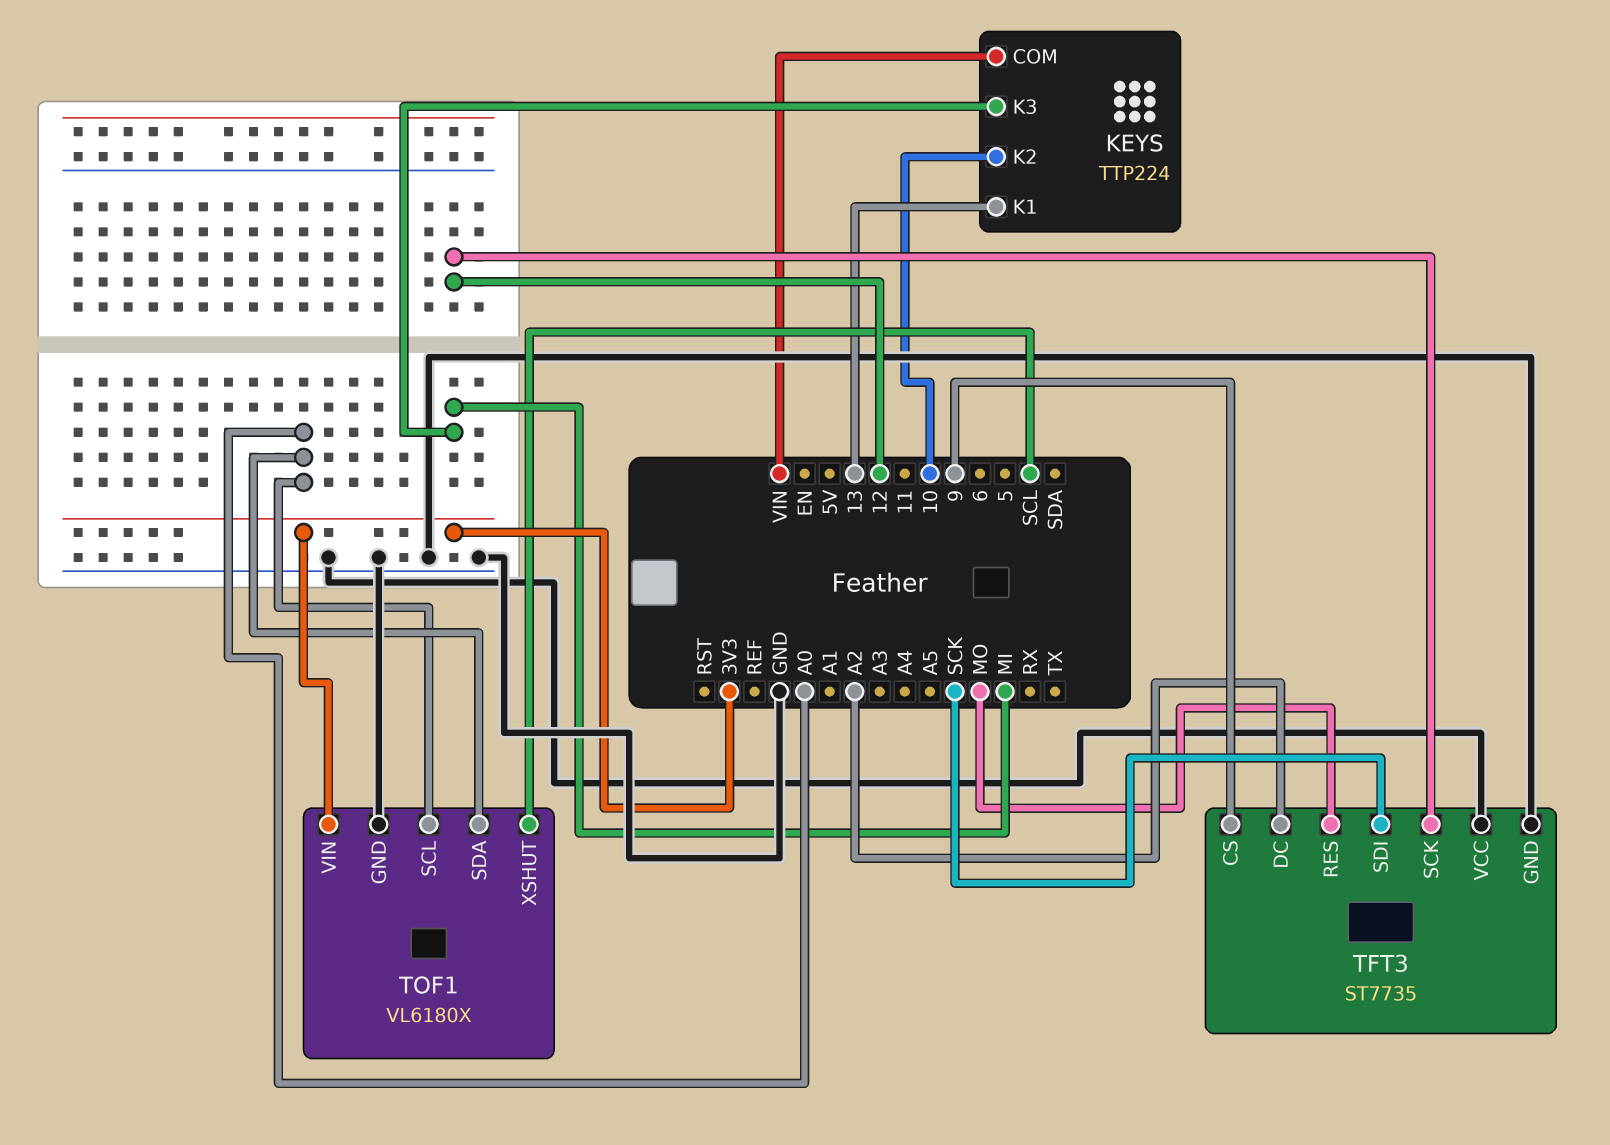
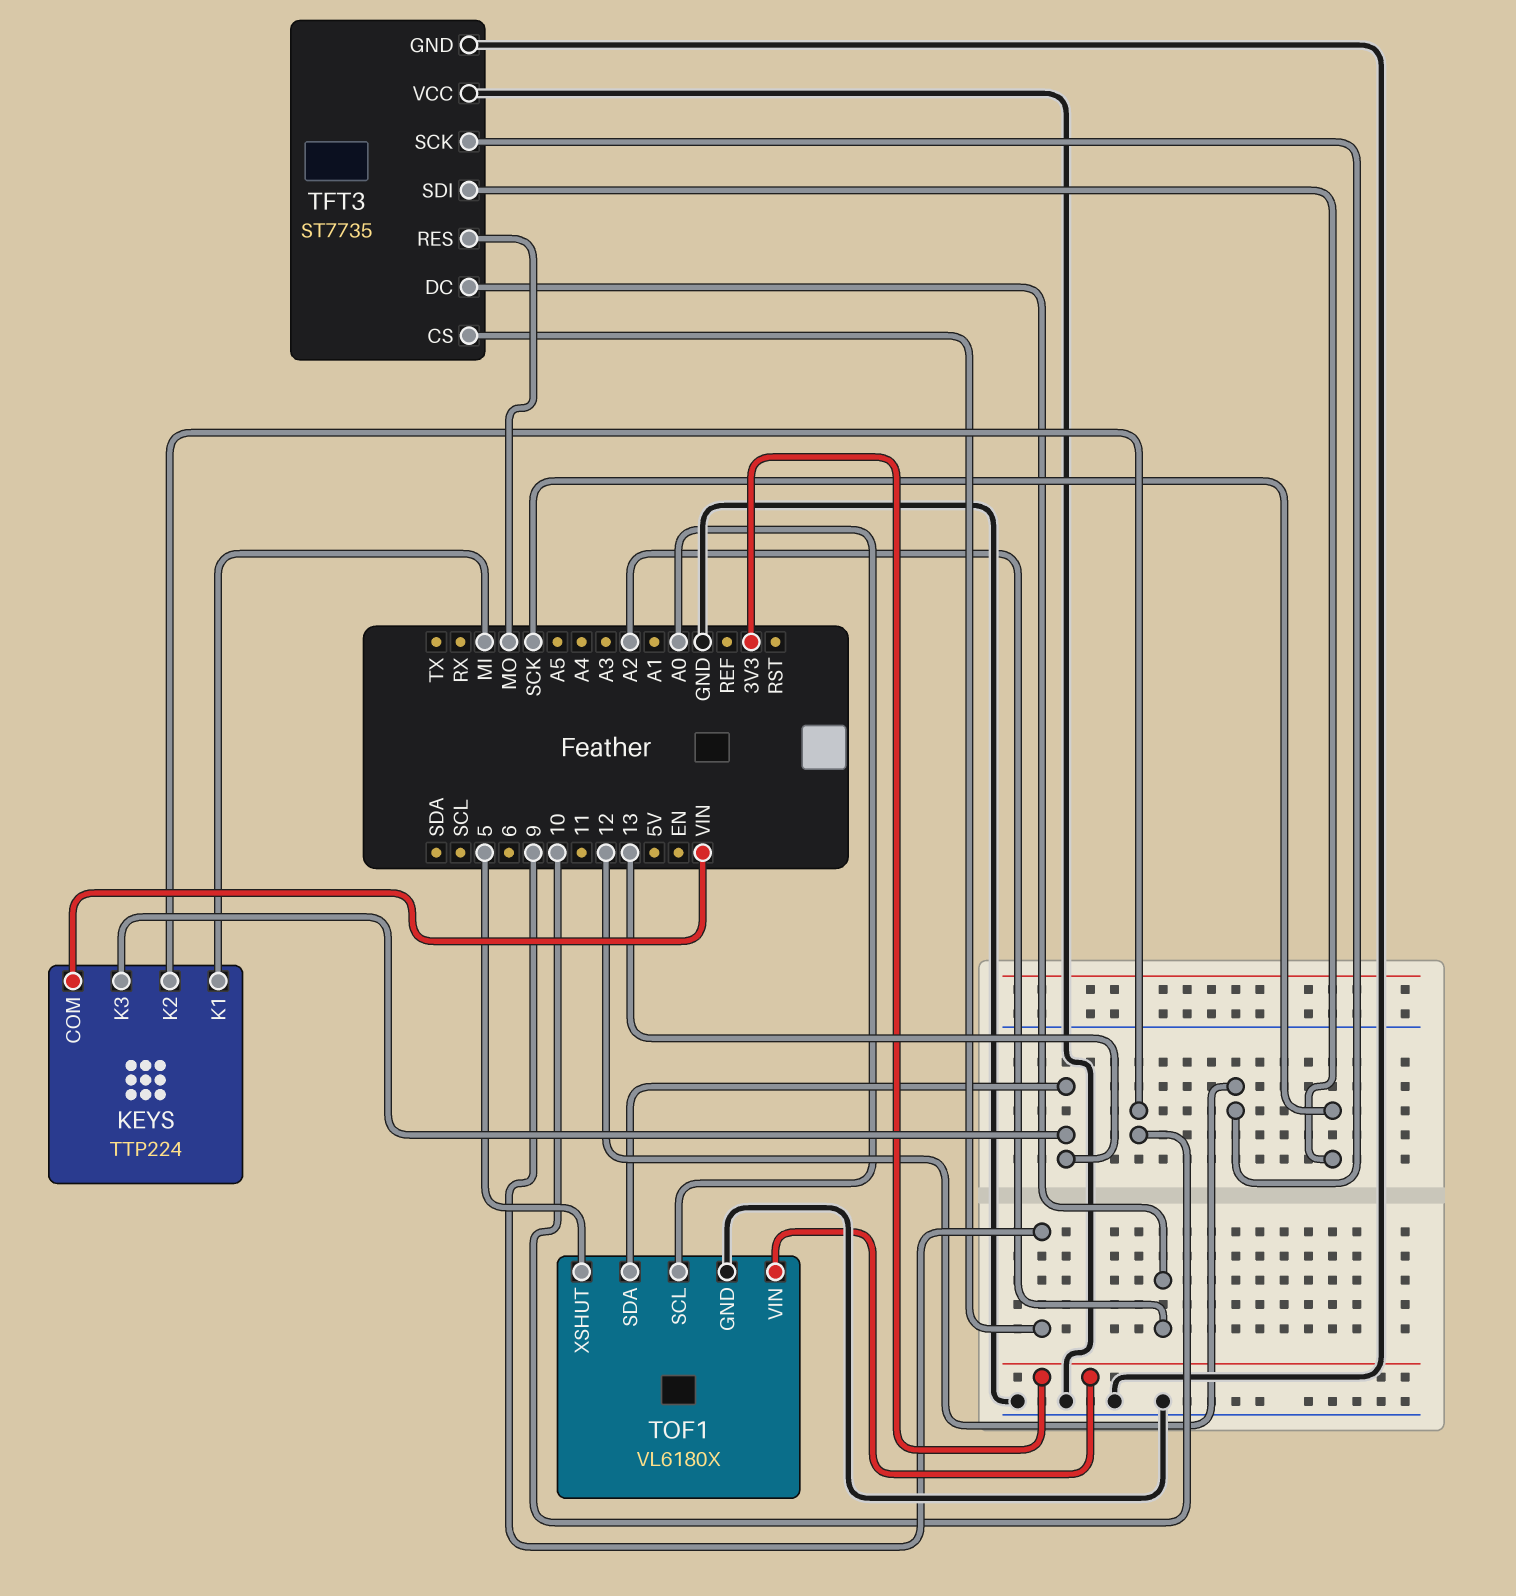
KEYS pin K1: 13 -> MI
KEYS pin K3: MI -> 13
TOF1 pin SDA: A0 -> 13
TOF1 pin XSHUT: SCL -> 5

